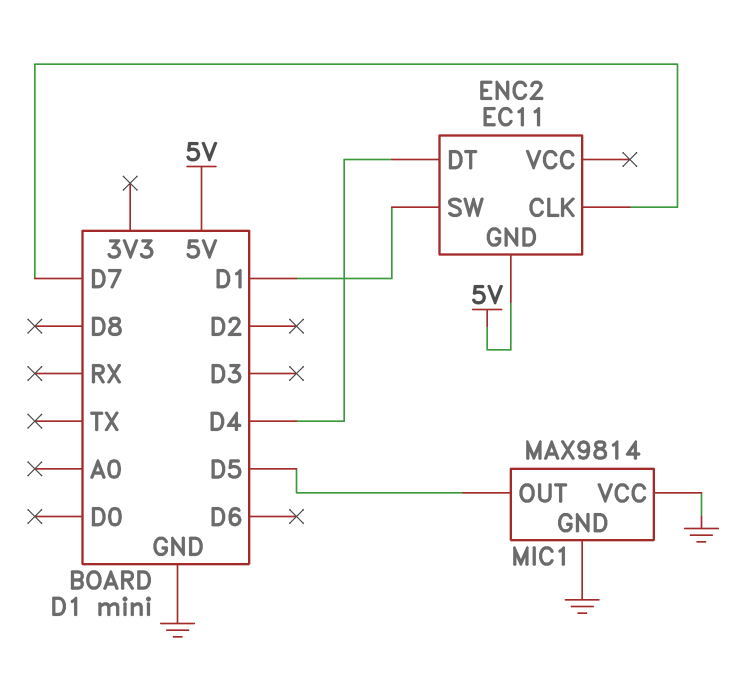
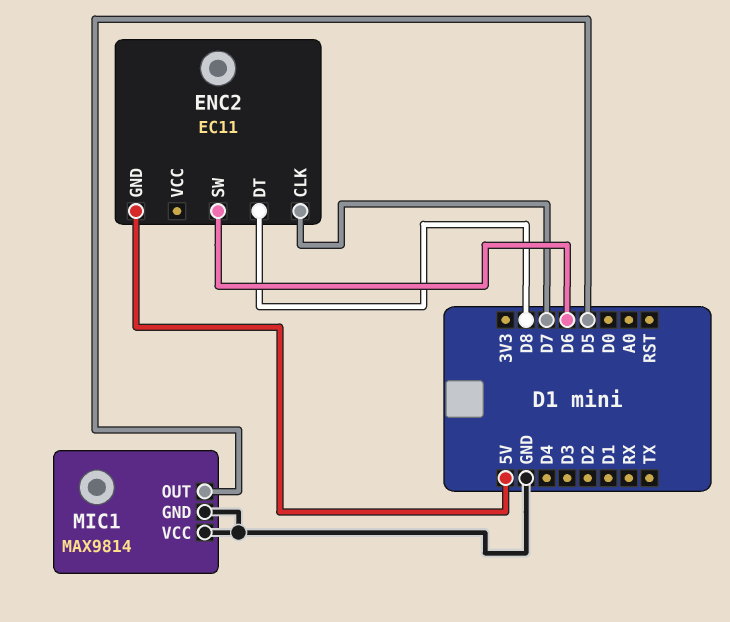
ENC2 pin DT: D4 -> D8
ENC2 pin SW: D1 -> D6

